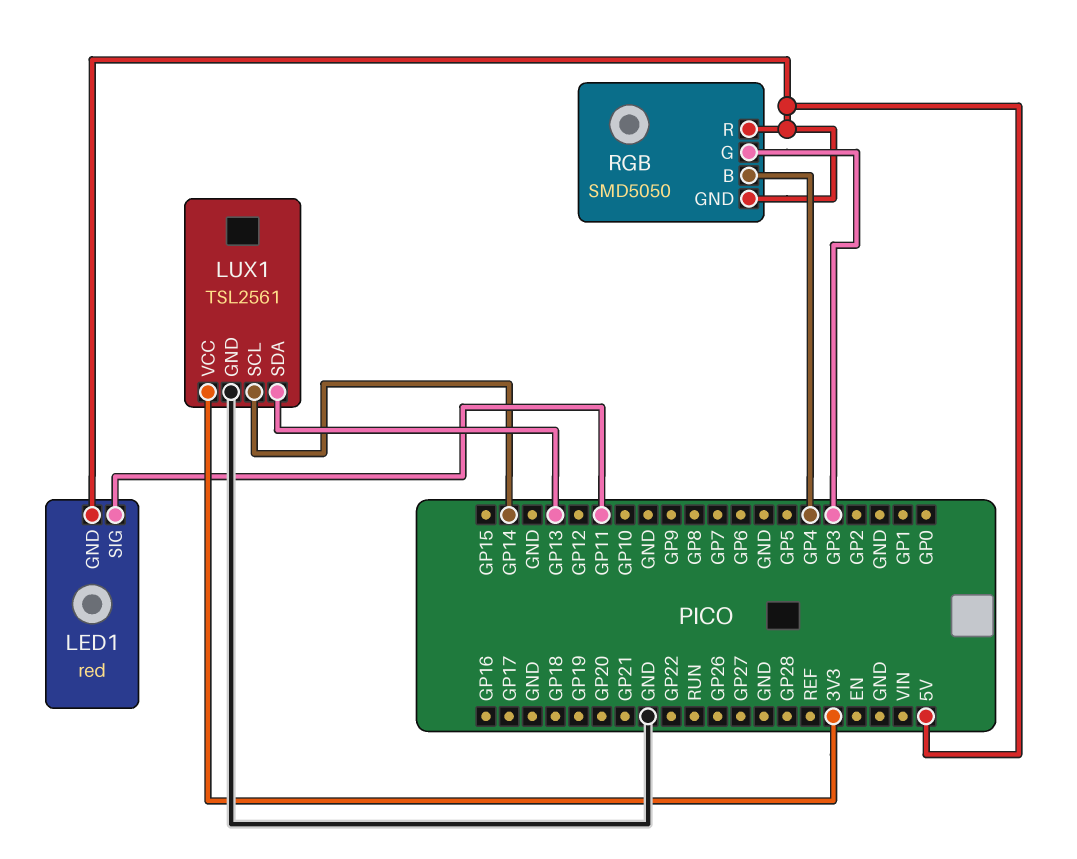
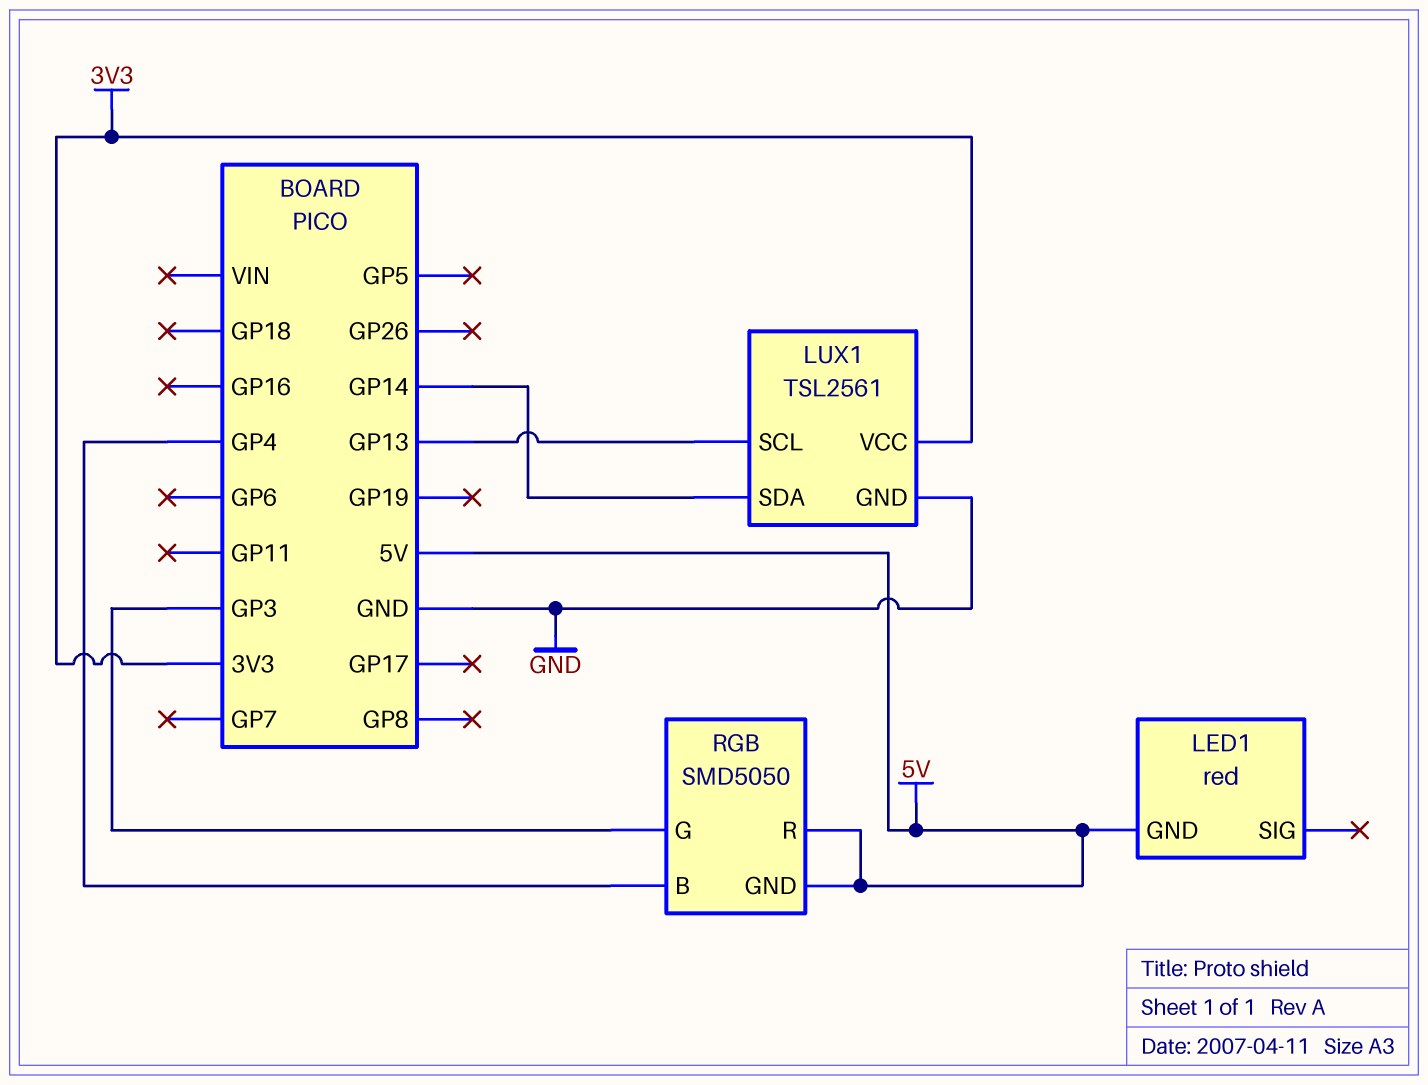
LED1 pin SIG: GP11 -> none
LUX1 pin SCL: GP14 -> GP13
LUX1 pin SDA: GP13 -> GP14

